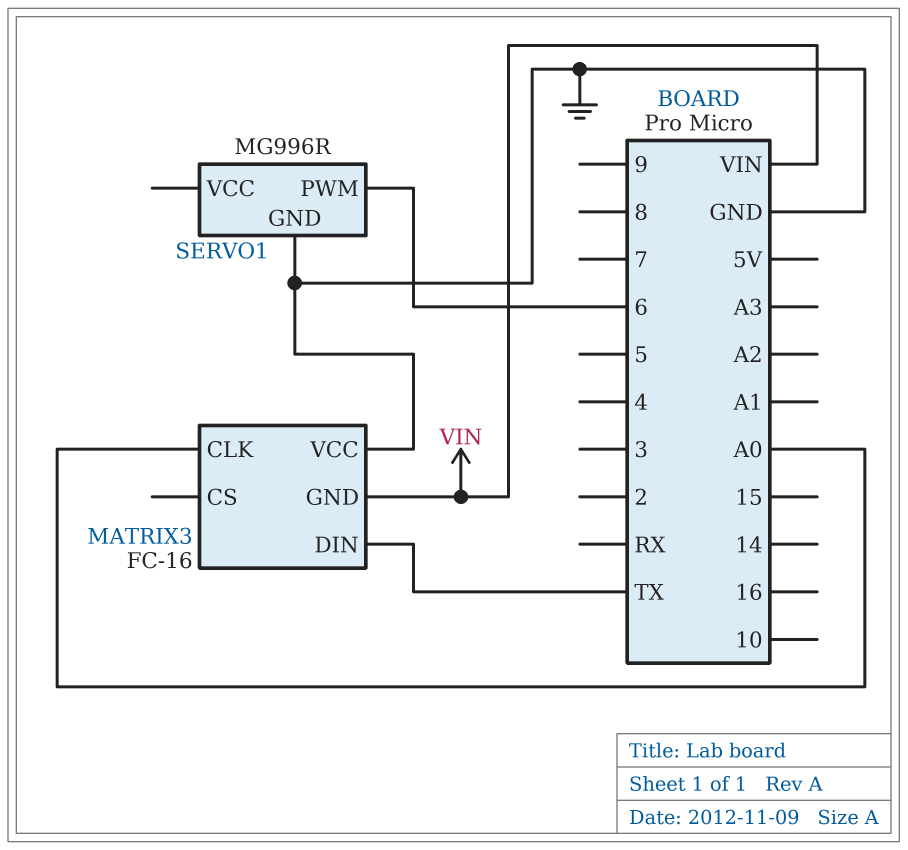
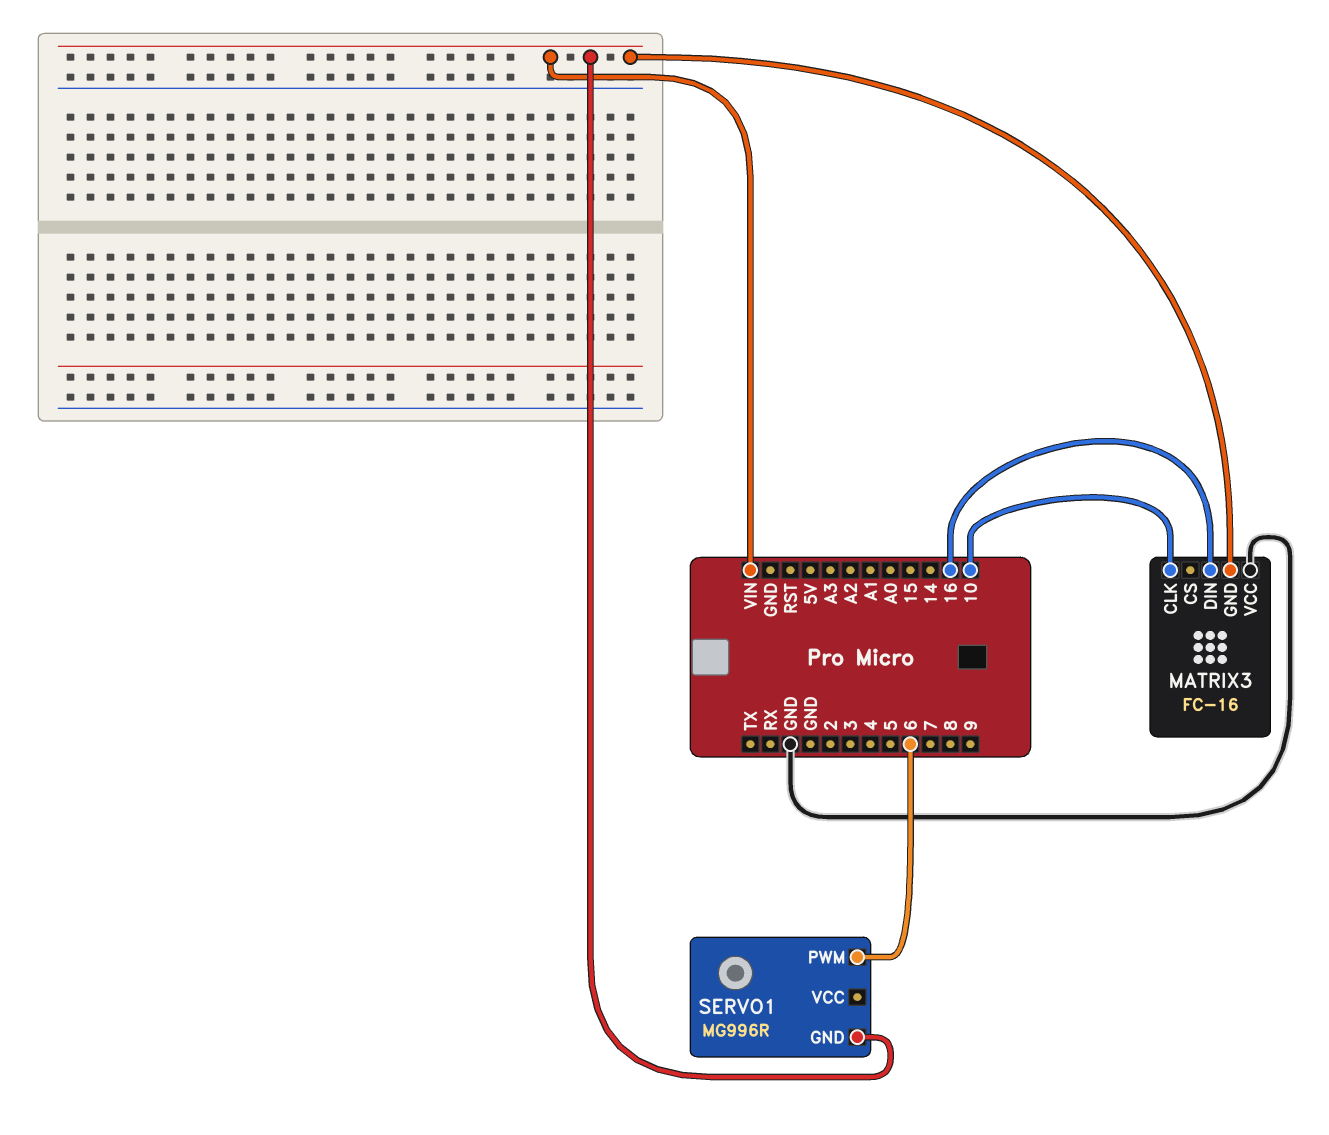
MATRIX3 pin CLK: A0 -> 10
MATRIX3 pin DIN: TX -> 16
SERVO1 pin GND: GND -> VIN

